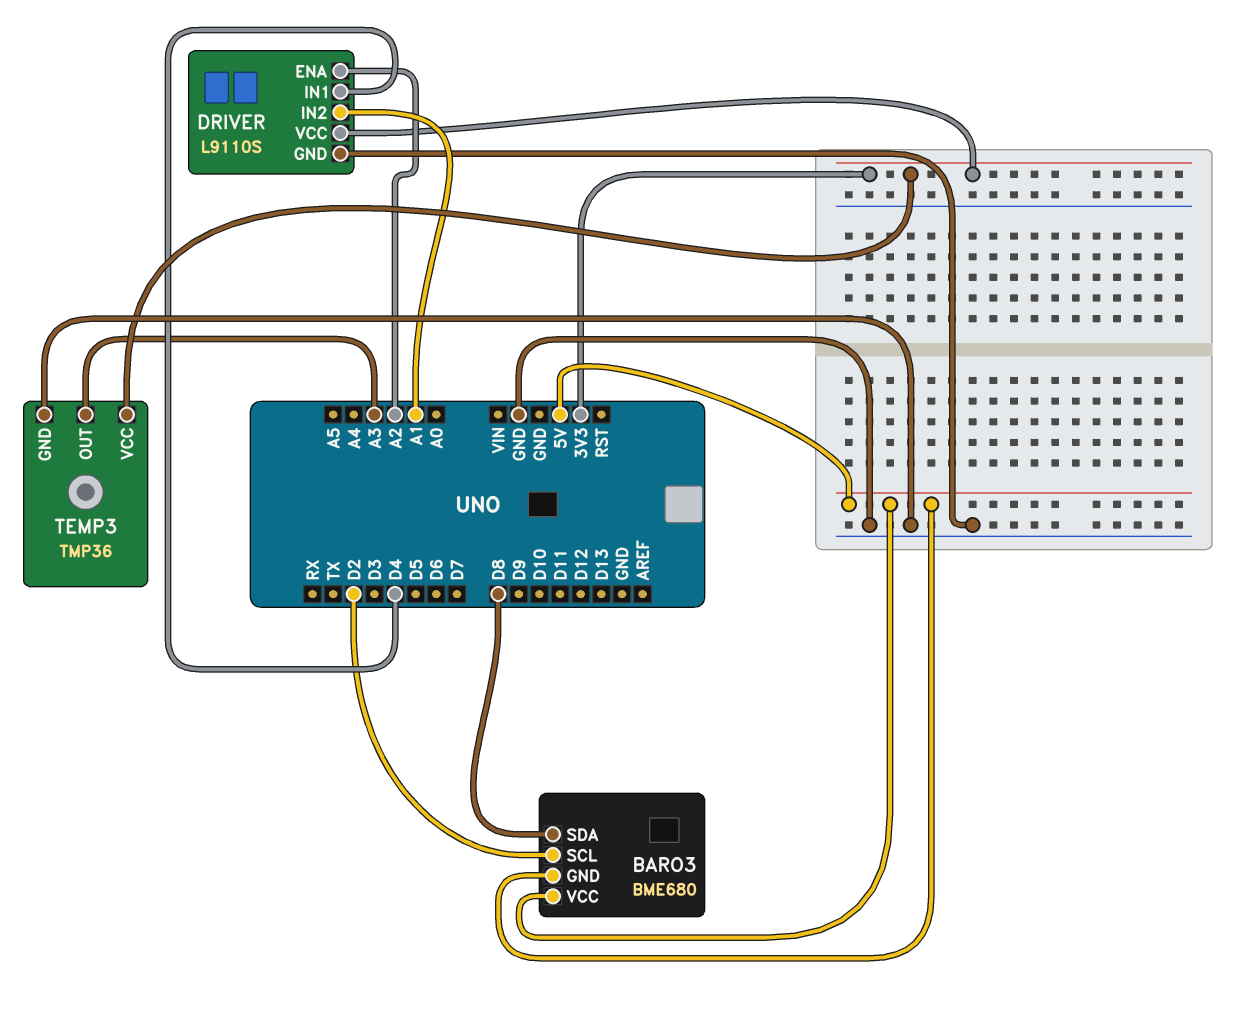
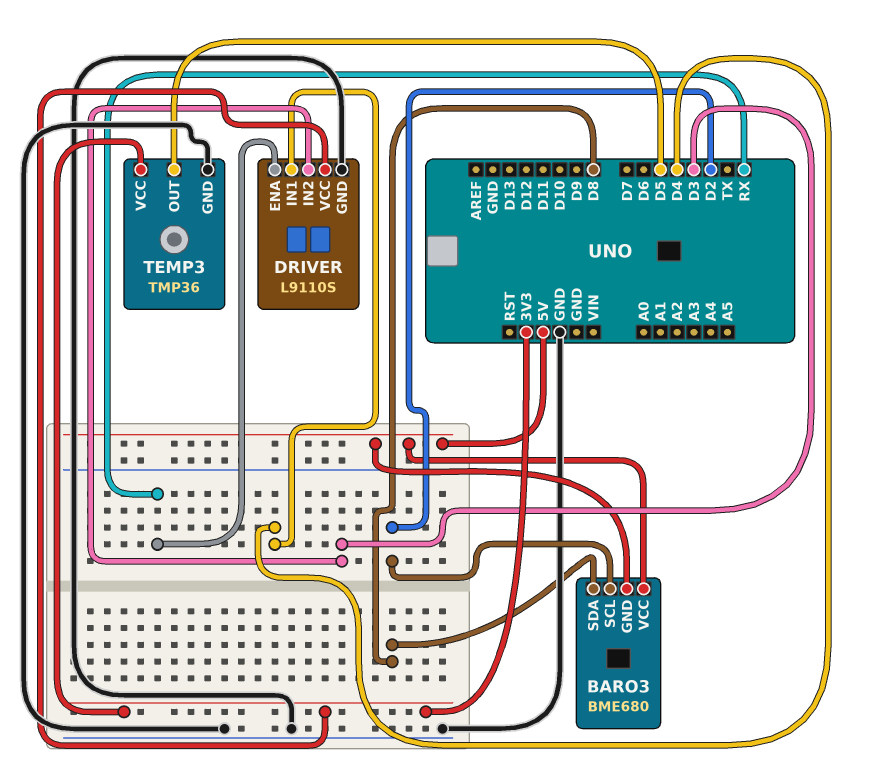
DRIVER pin ENA: A2 -> RX
DRIVER pin IN2: A1 -> D3
TEMP3 pin OUT: A3 -> D5

